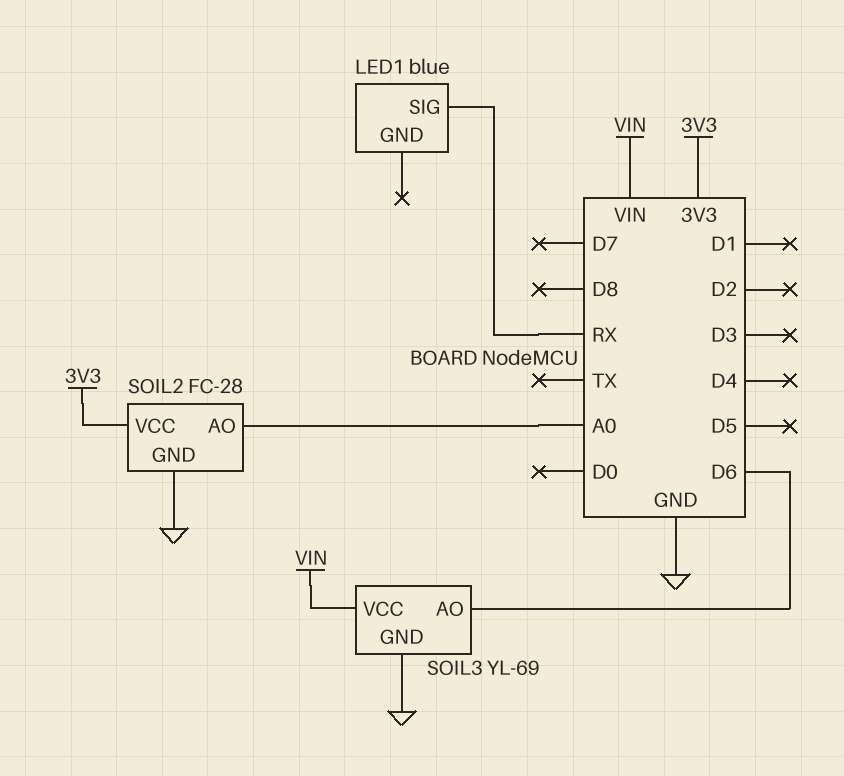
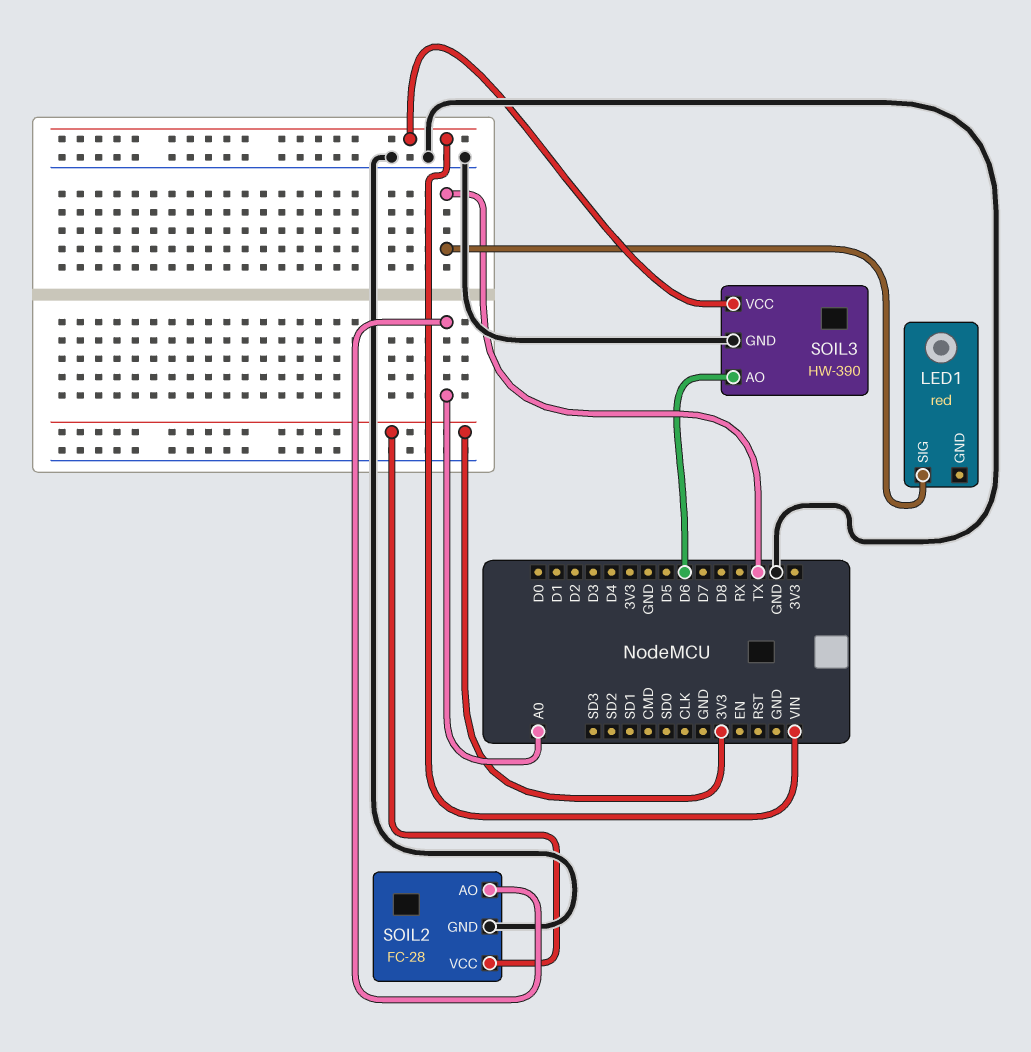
LED1: blue -> red
LED1 pin SIG: RX -> TX
SOIL3: YL-69 -> HW-390

